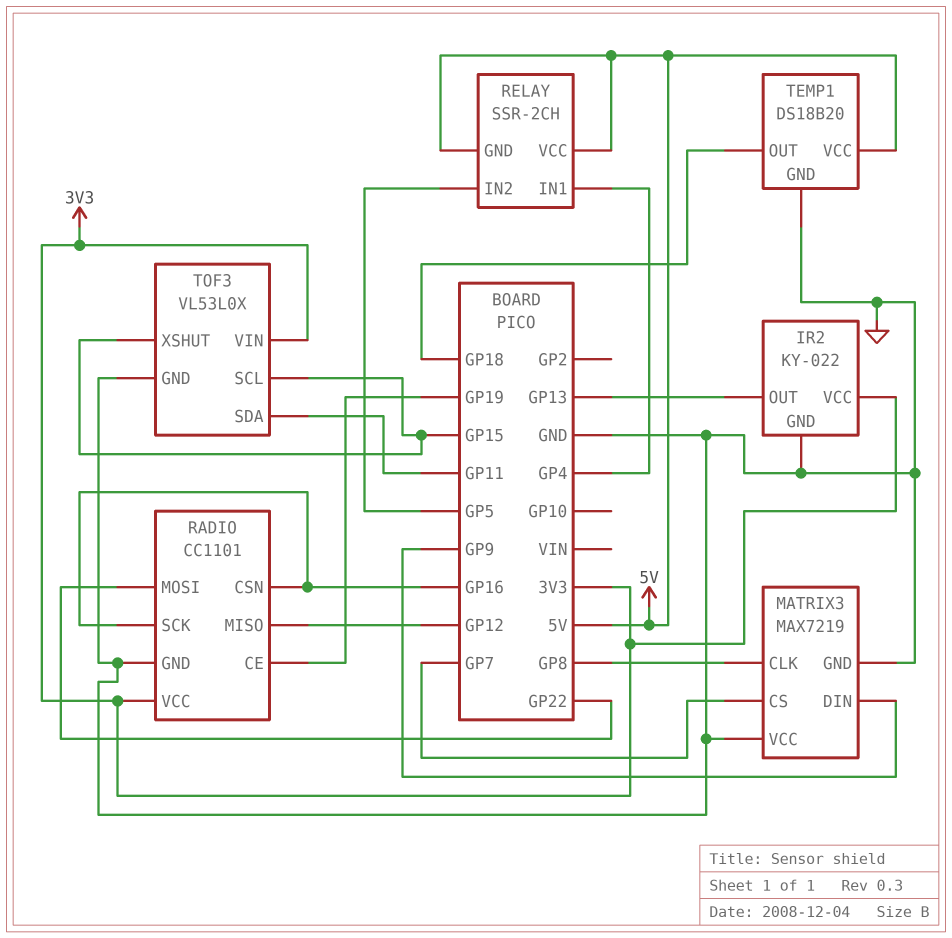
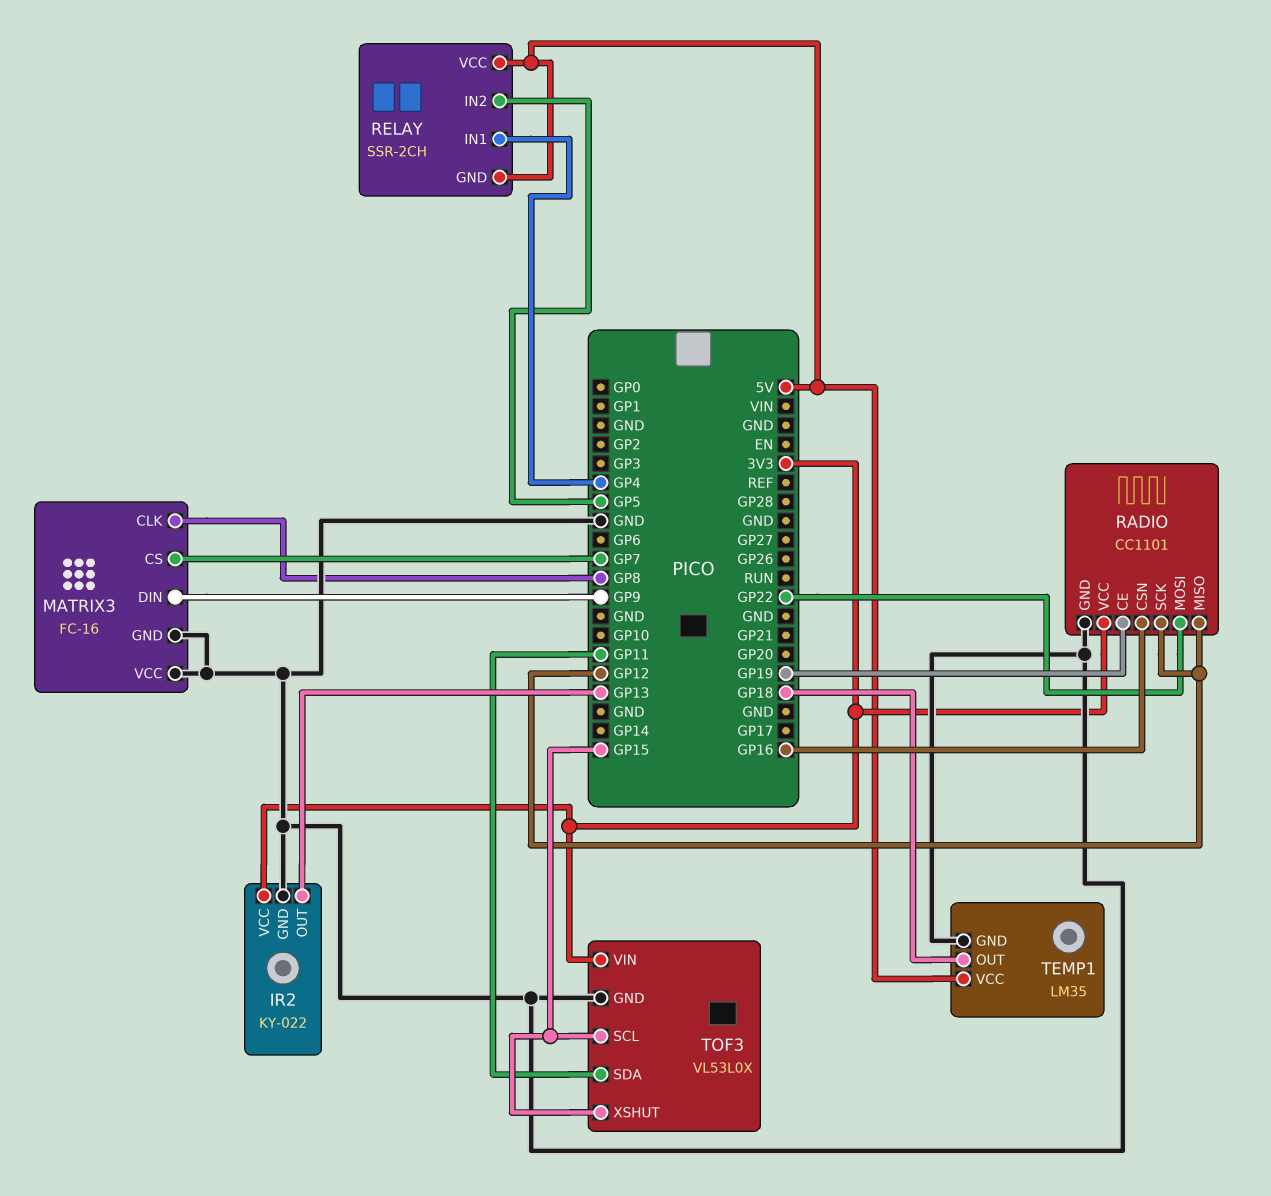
MATRIX3: MAX7219 -> FC-16
RADIO pin SCK: GP16 -> GP12
TEMP1: DS18B20 -> LM35

